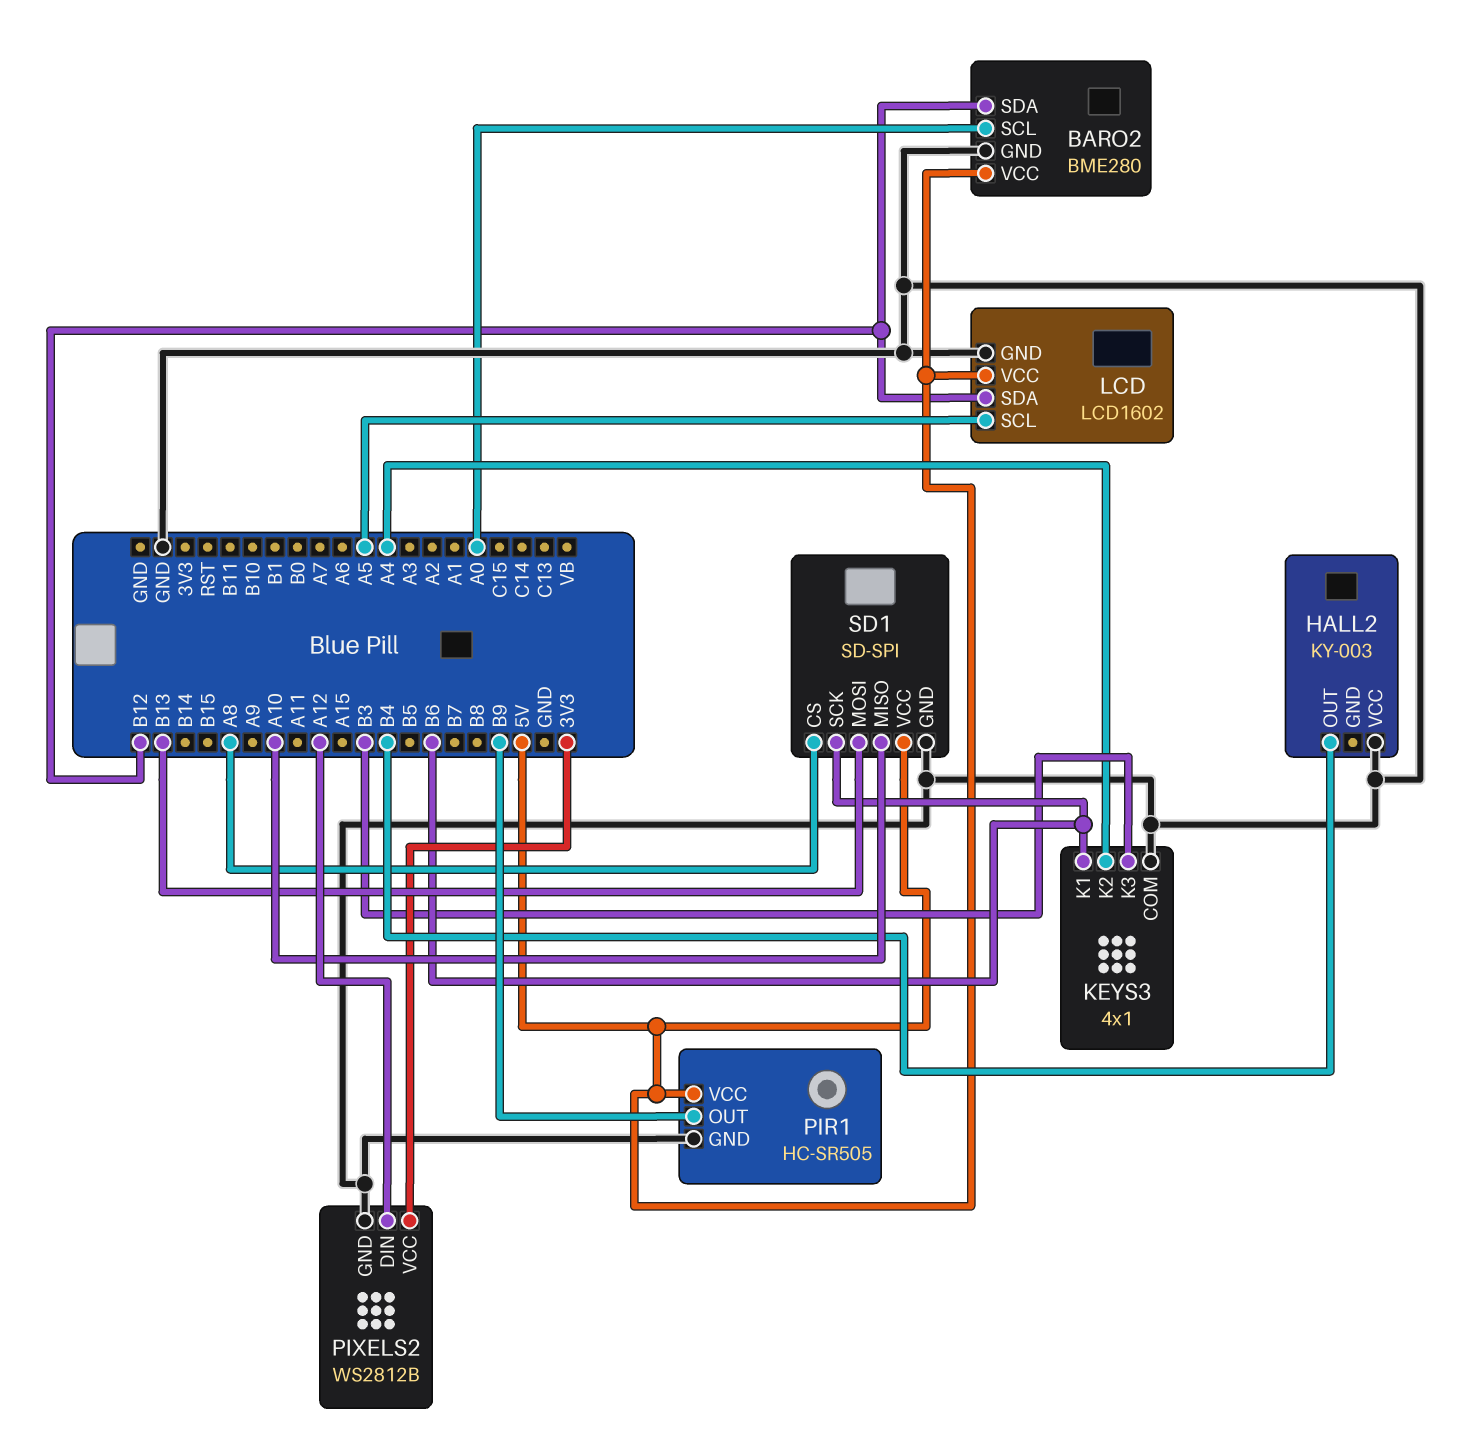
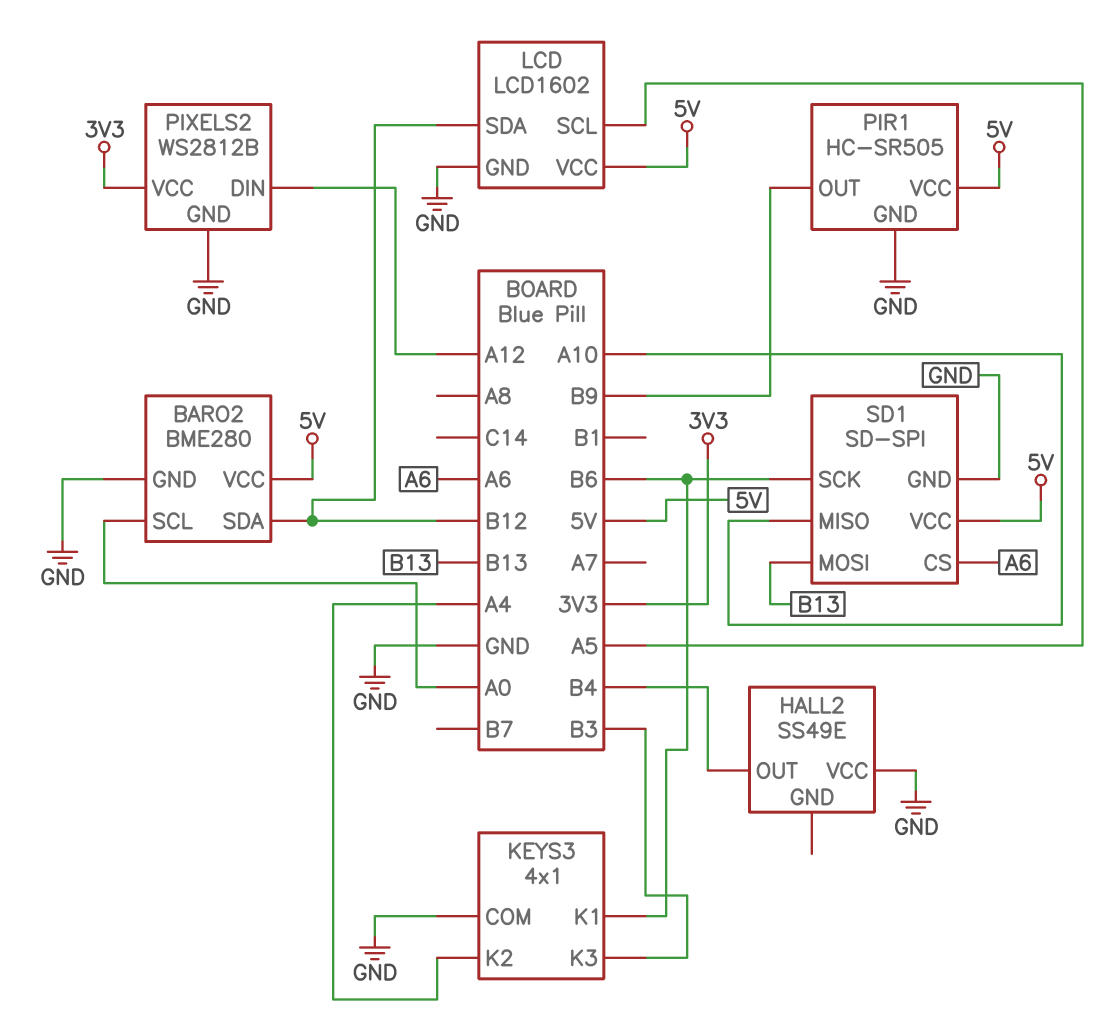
HALL2: KY-003 -> SS49E
SD1 pin CS: A8 -> A6

